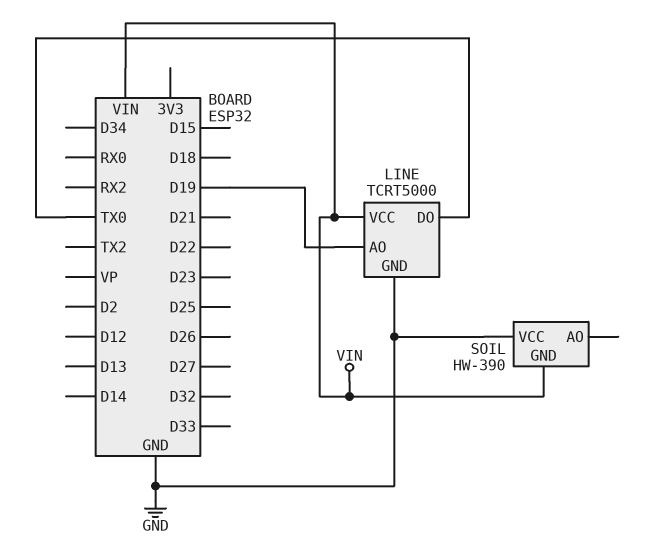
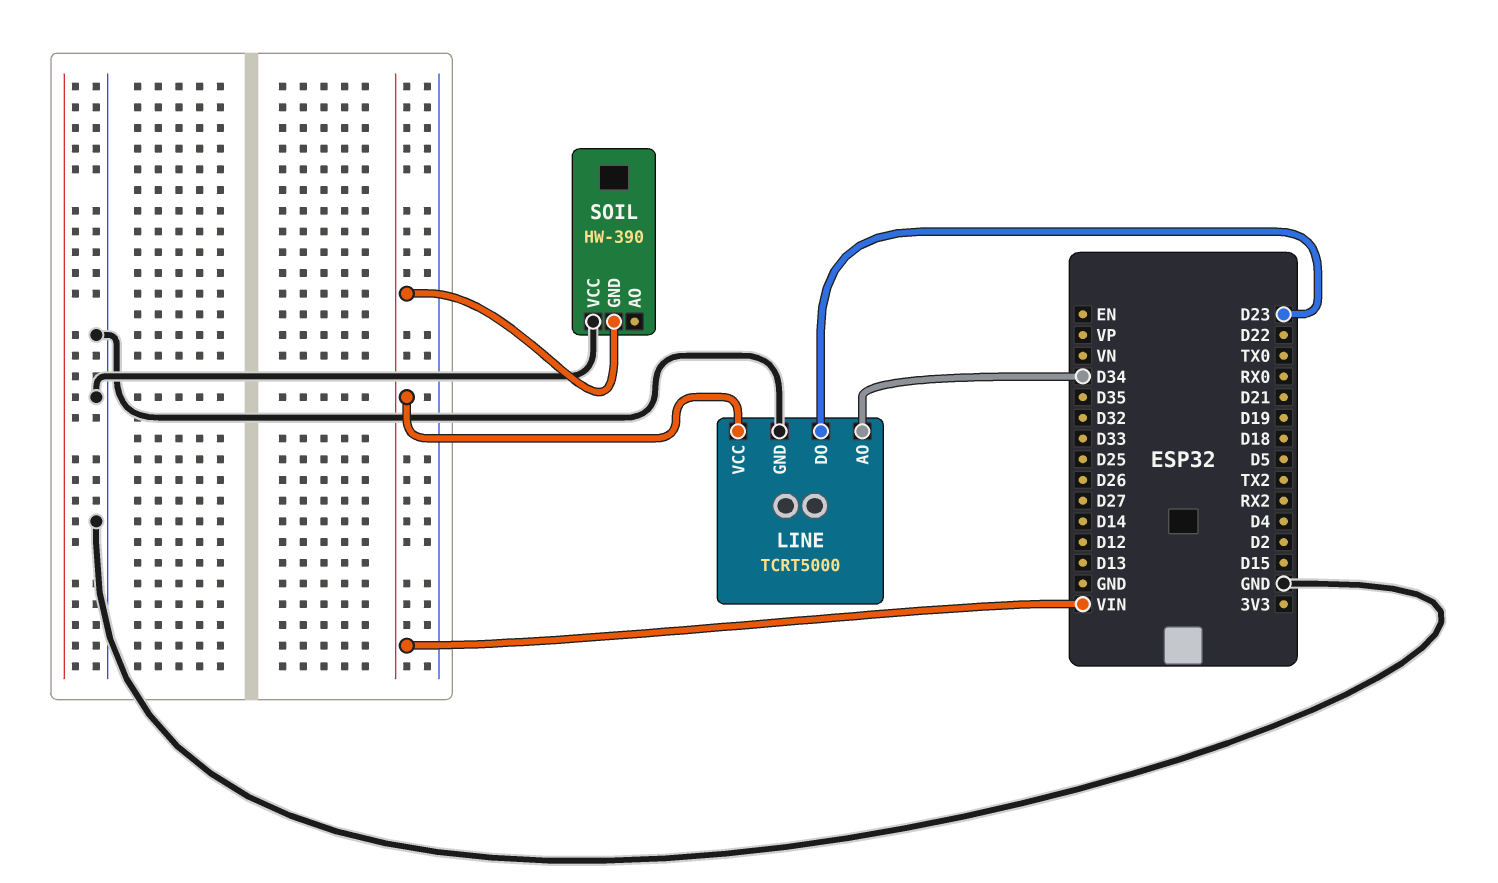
LINE pin AO: D19 -> D34
LINE pin DO: TX0 -> D23

